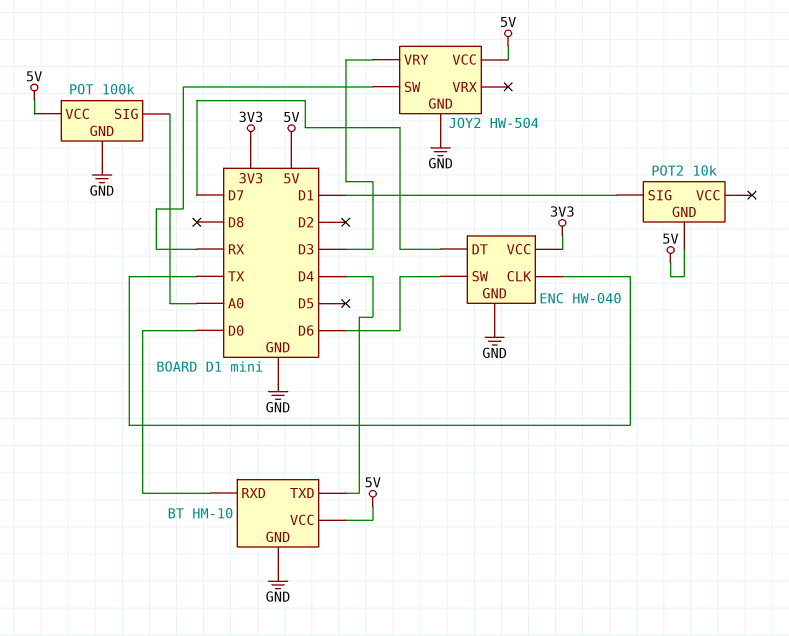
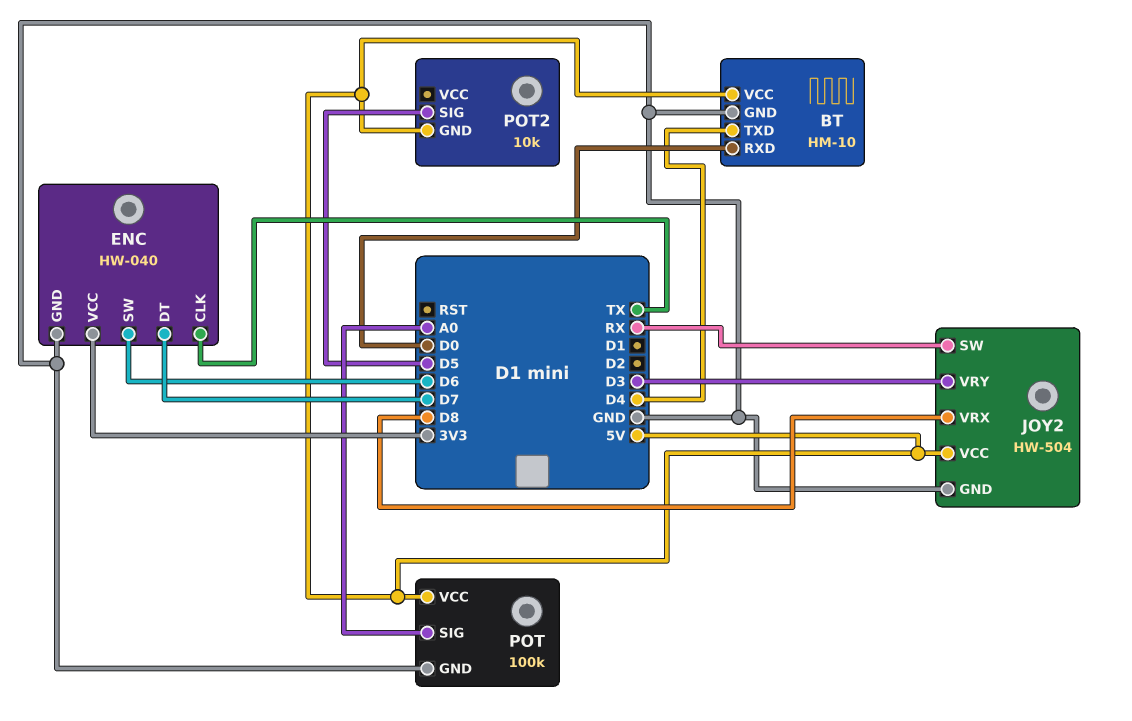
JOY2 pin VRX: none -> D8
POT2 pin SIG: D1 -> D5

